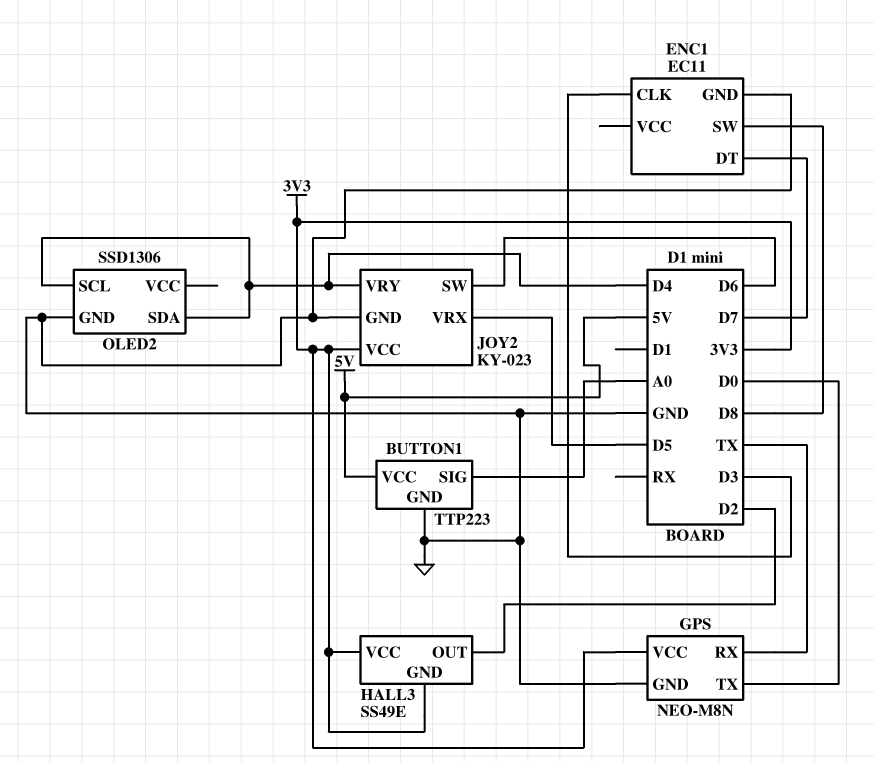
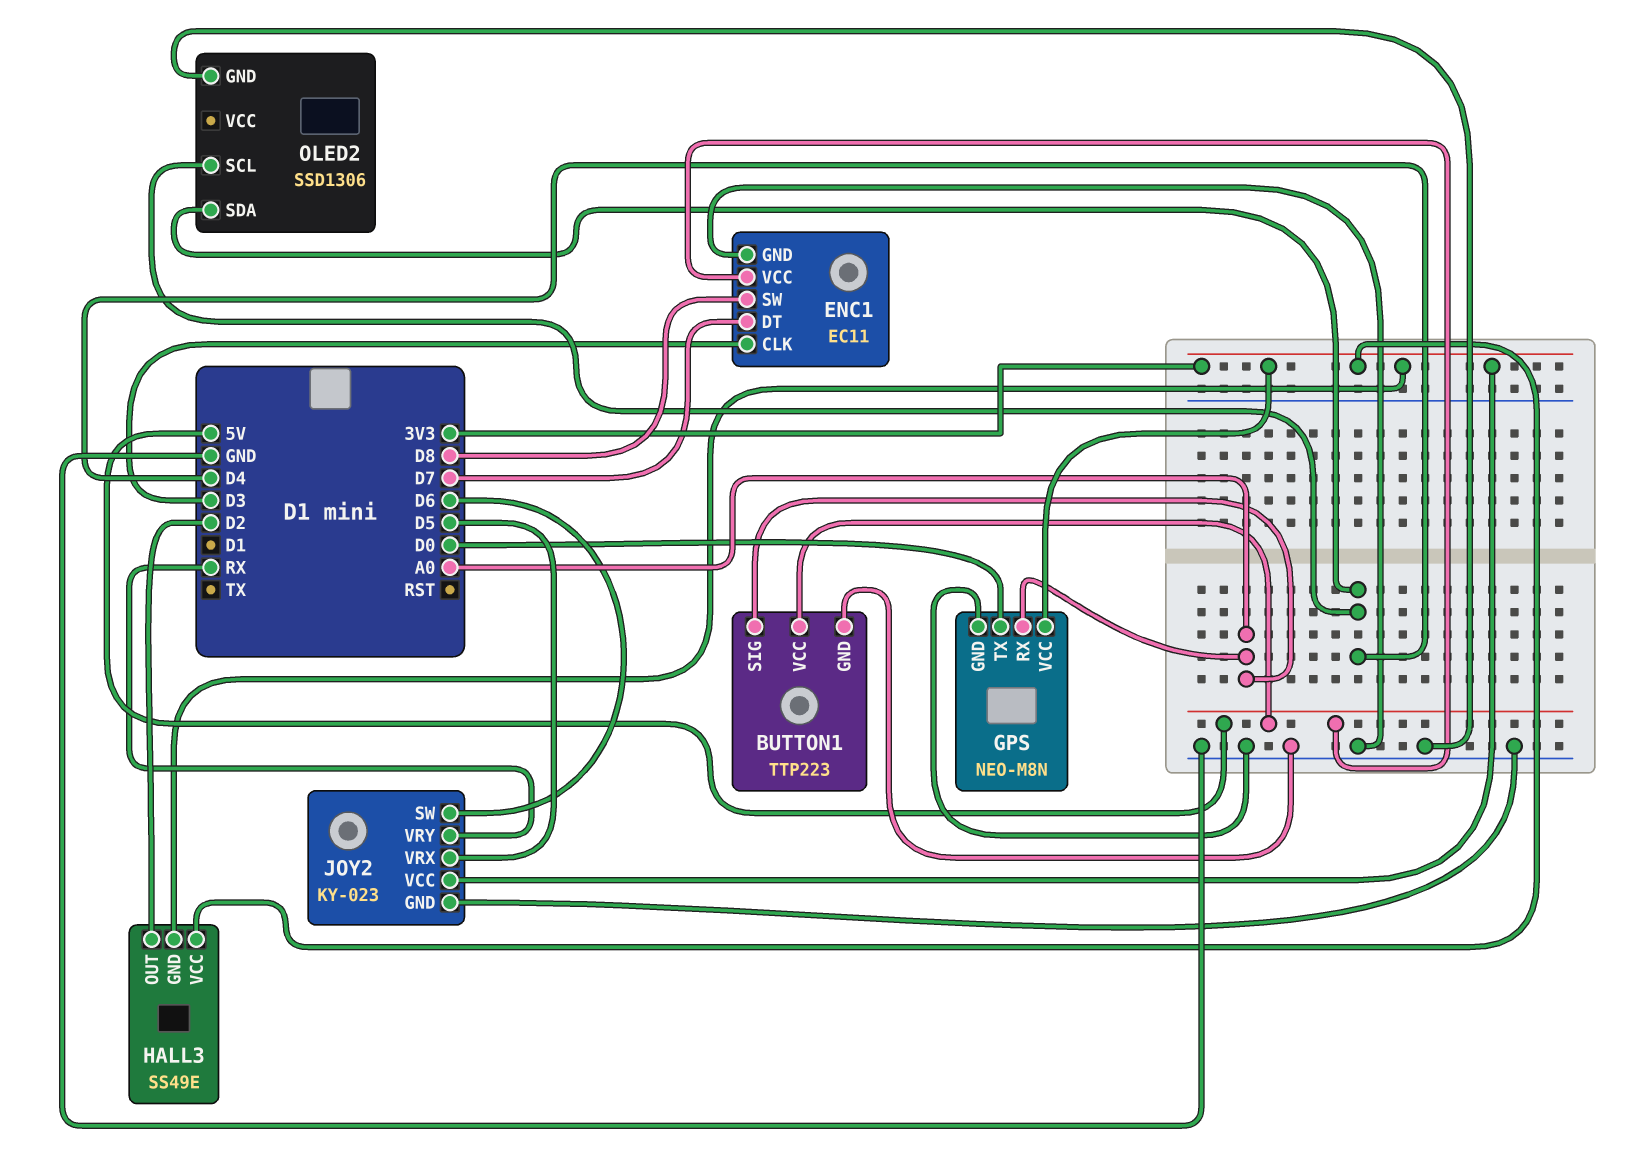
ENC1 pin VCC: none -> 5V
GPS pin RX: TX -> A0
JOY2 pin VRY: D4 -> RX

